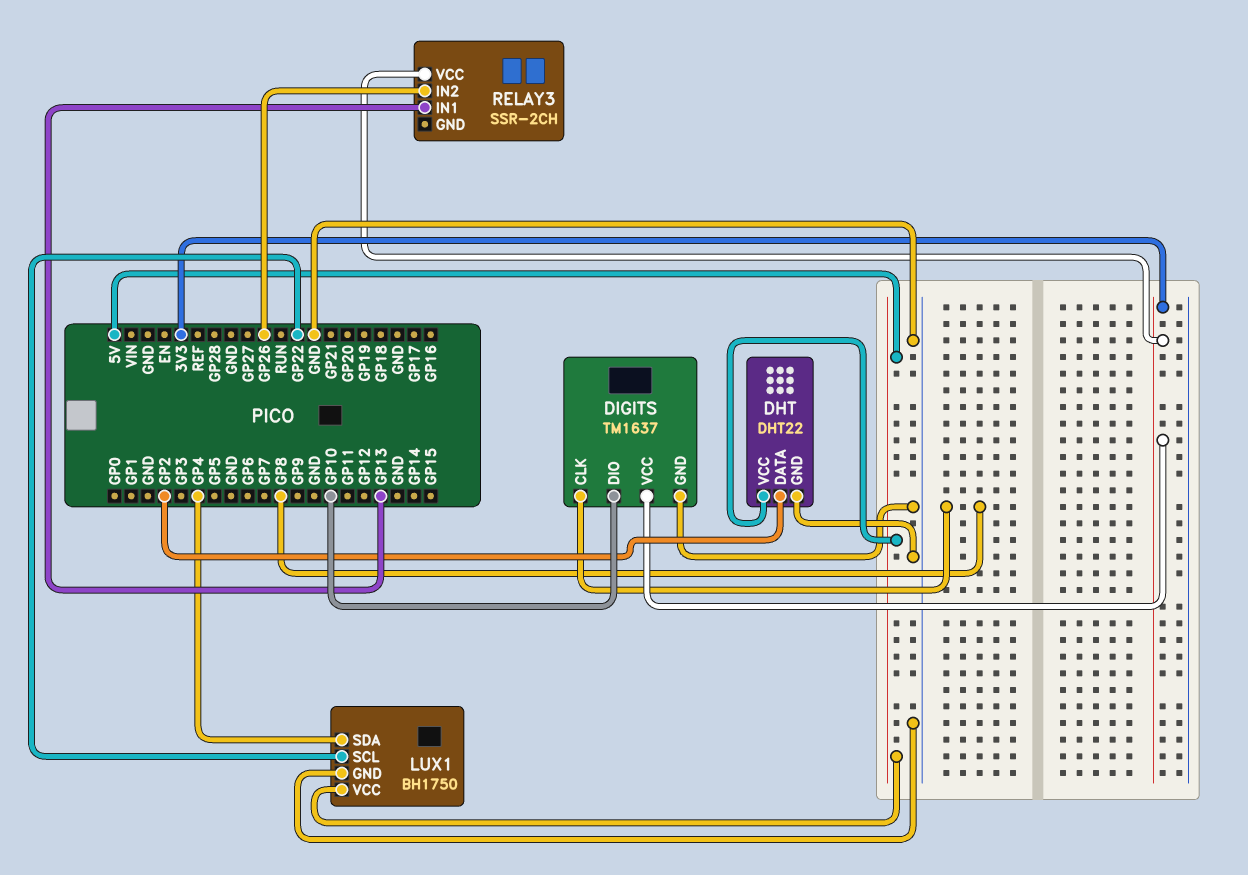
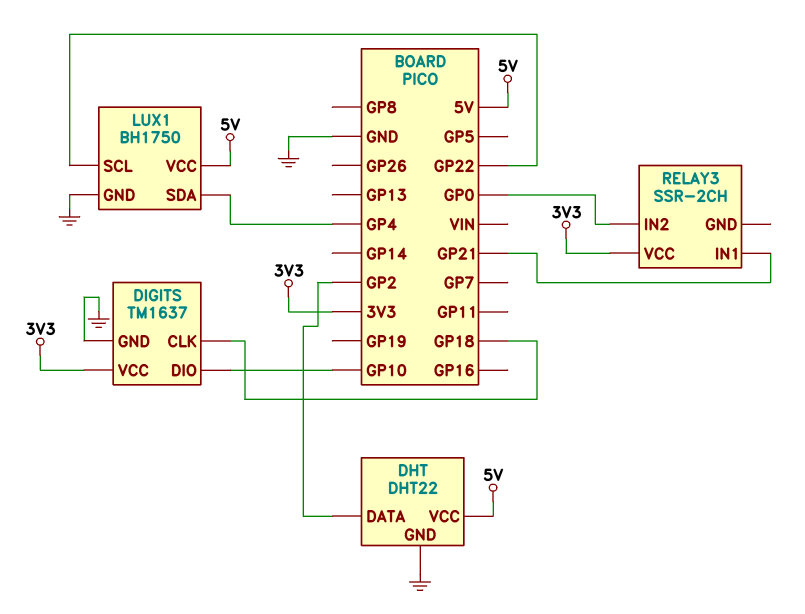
DIGITS pin CLK: GP8 -> GP18
RELAY3 pin IN1: GP13 -> GP21
RELAY3 pin IN2: GP26 -> GP0

